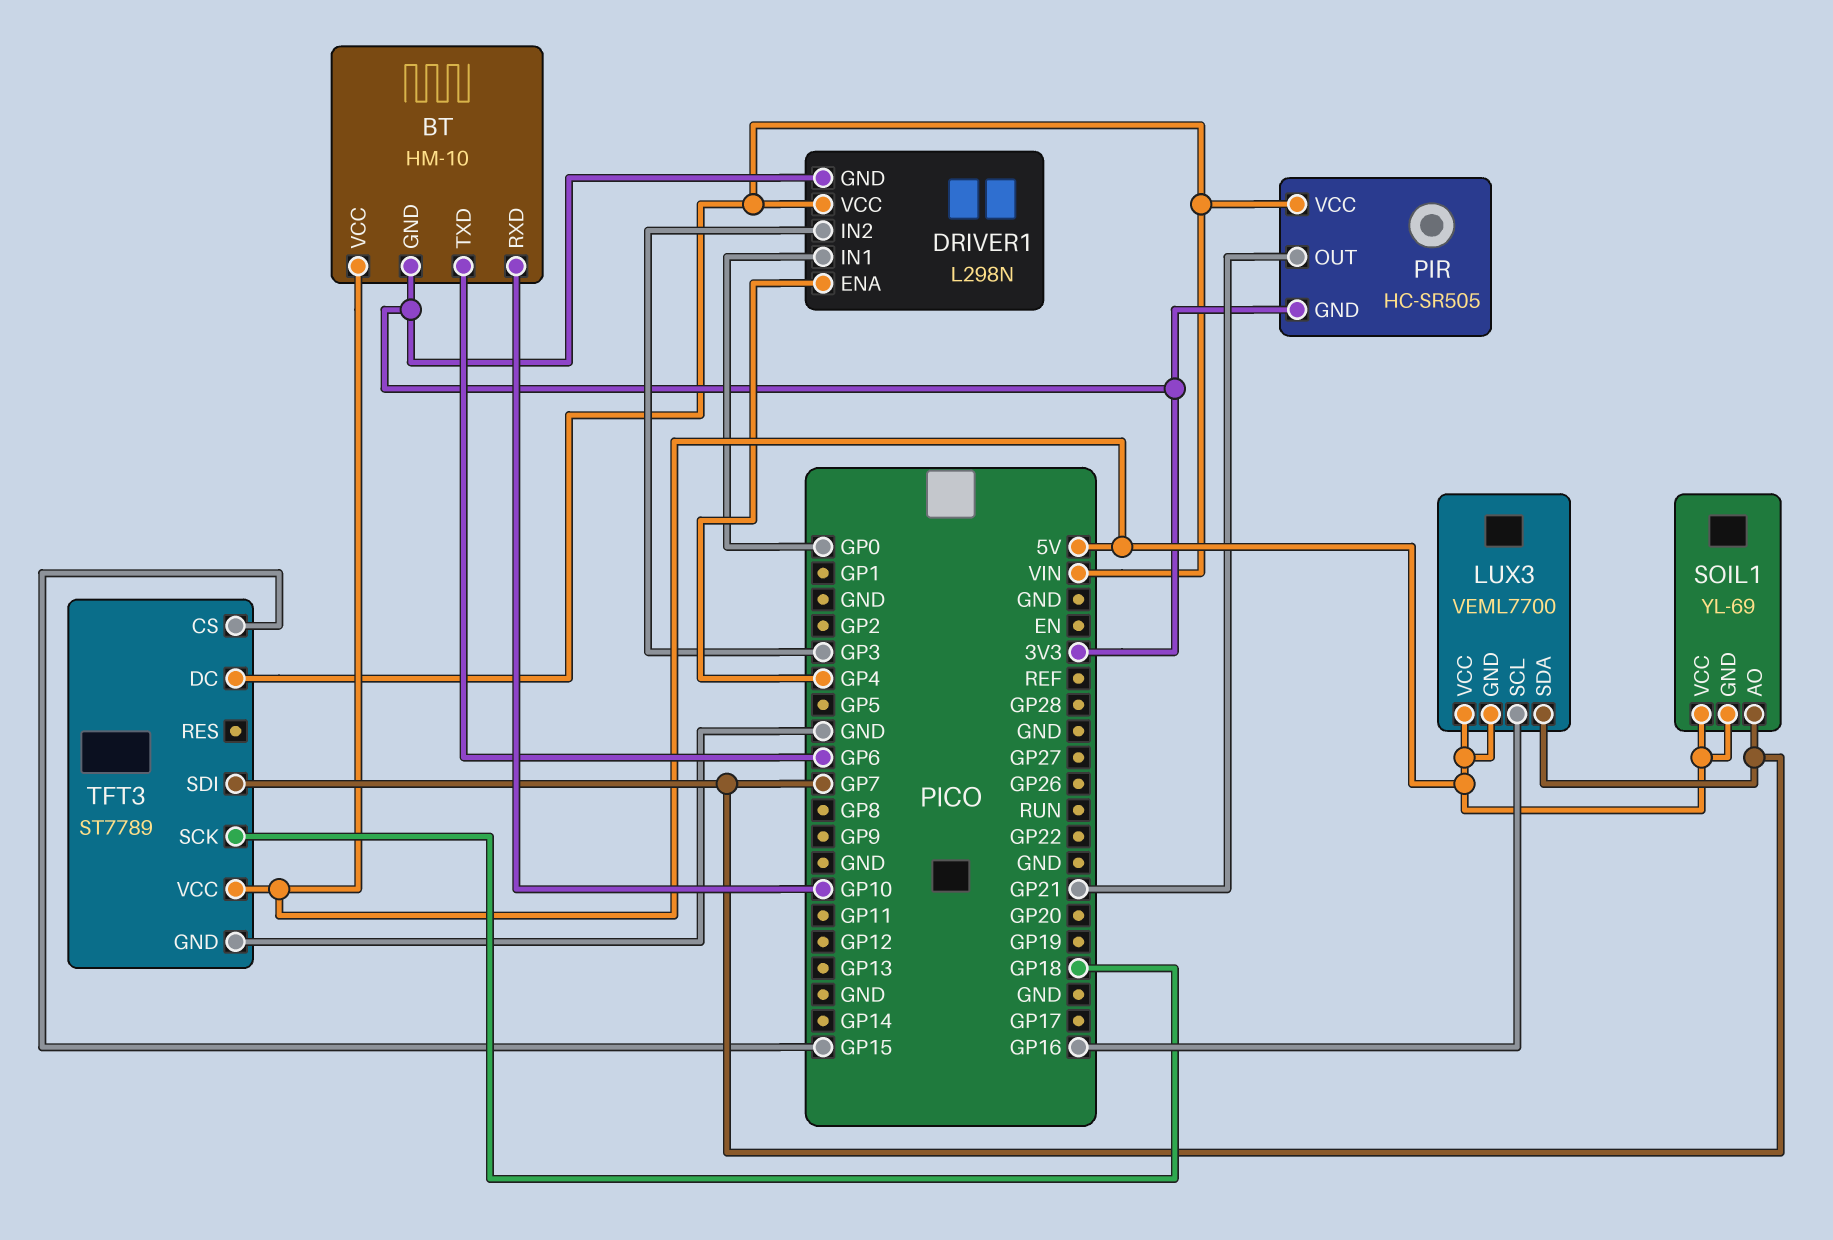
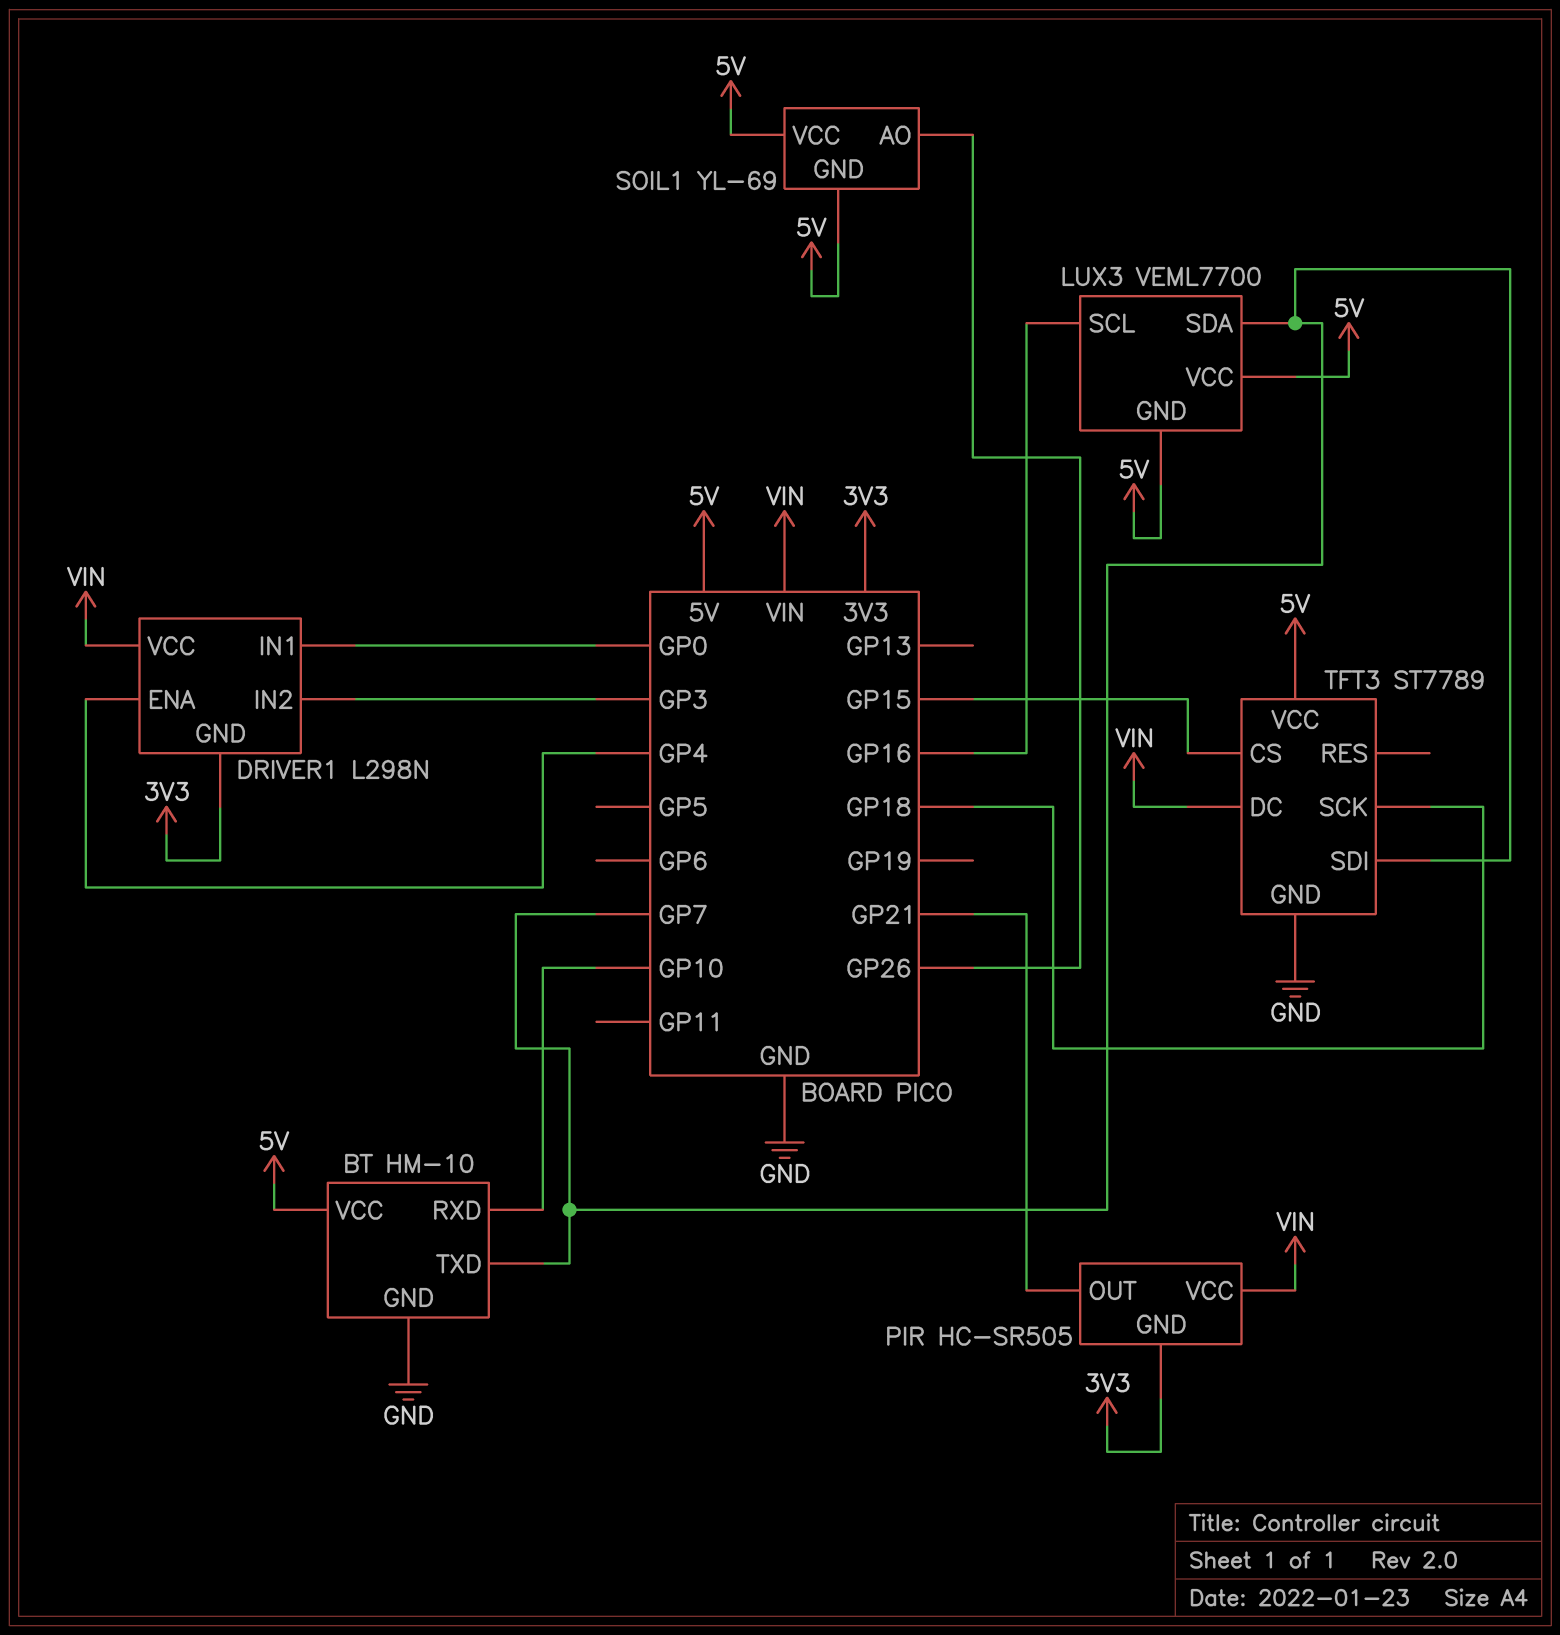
BT pin GND: 3V3 -> GND
BT pin TXD: GP6 -> GP7
SOIL1 pin AO: GP7 -> GP26

